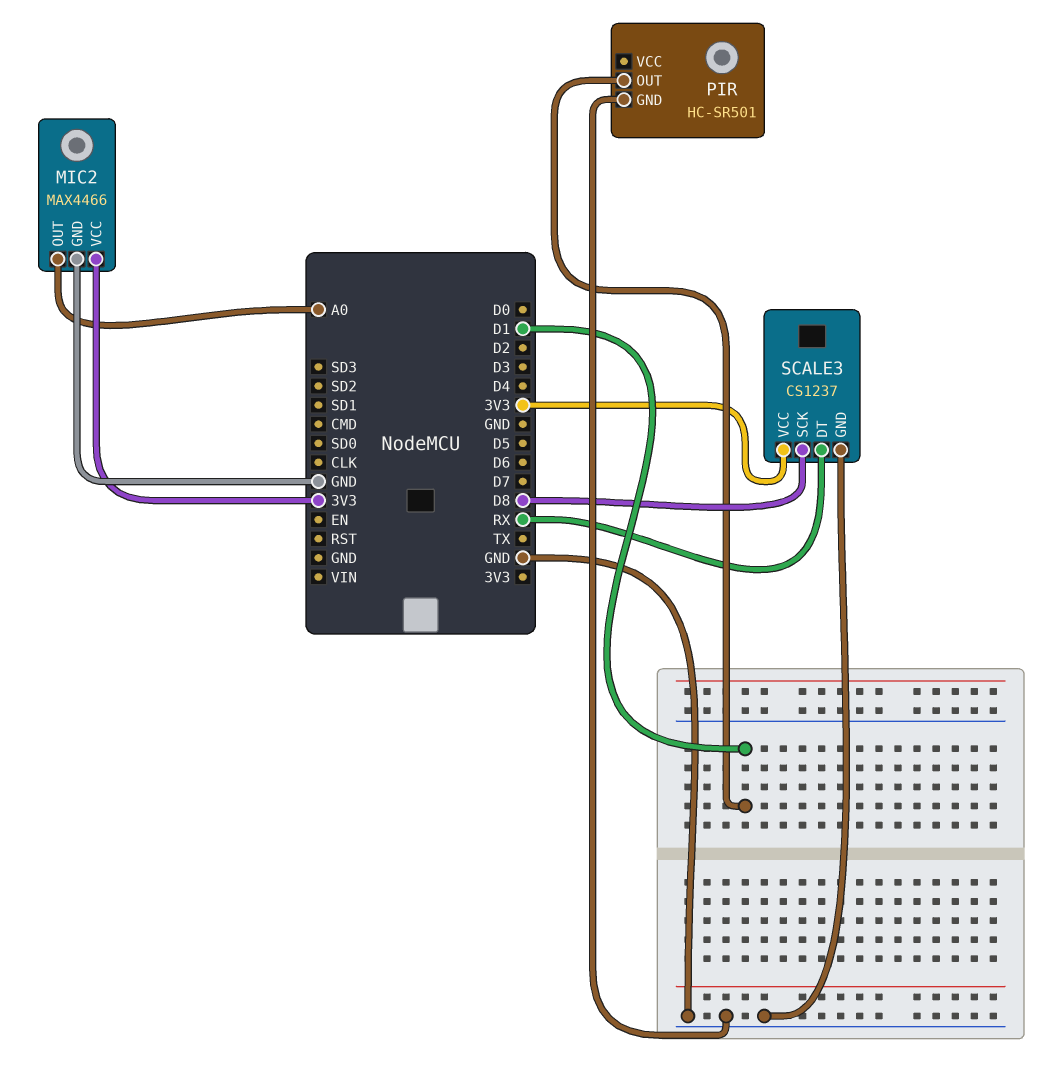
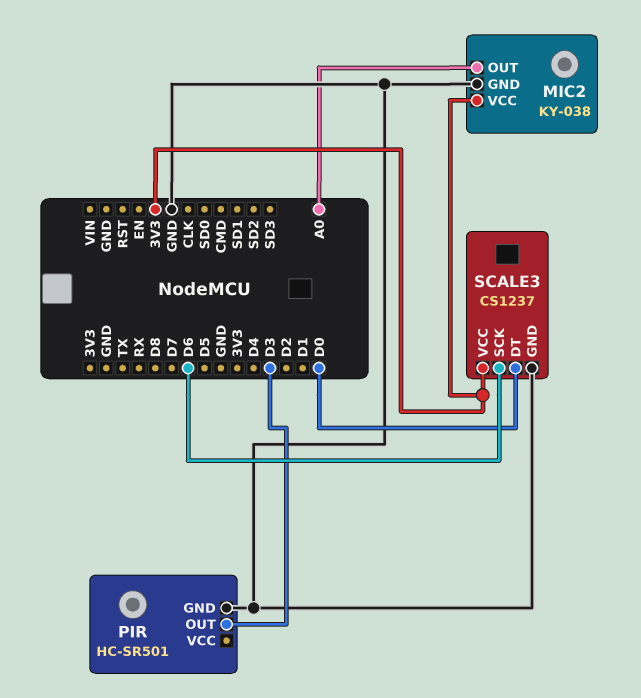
MIC2: MAX4466 -> KY-038
PIR pin OUT: D1 -> D3
SCALE3 pin DT: RX -> D0
SCALE3 pin SCK: D8 -> D6

